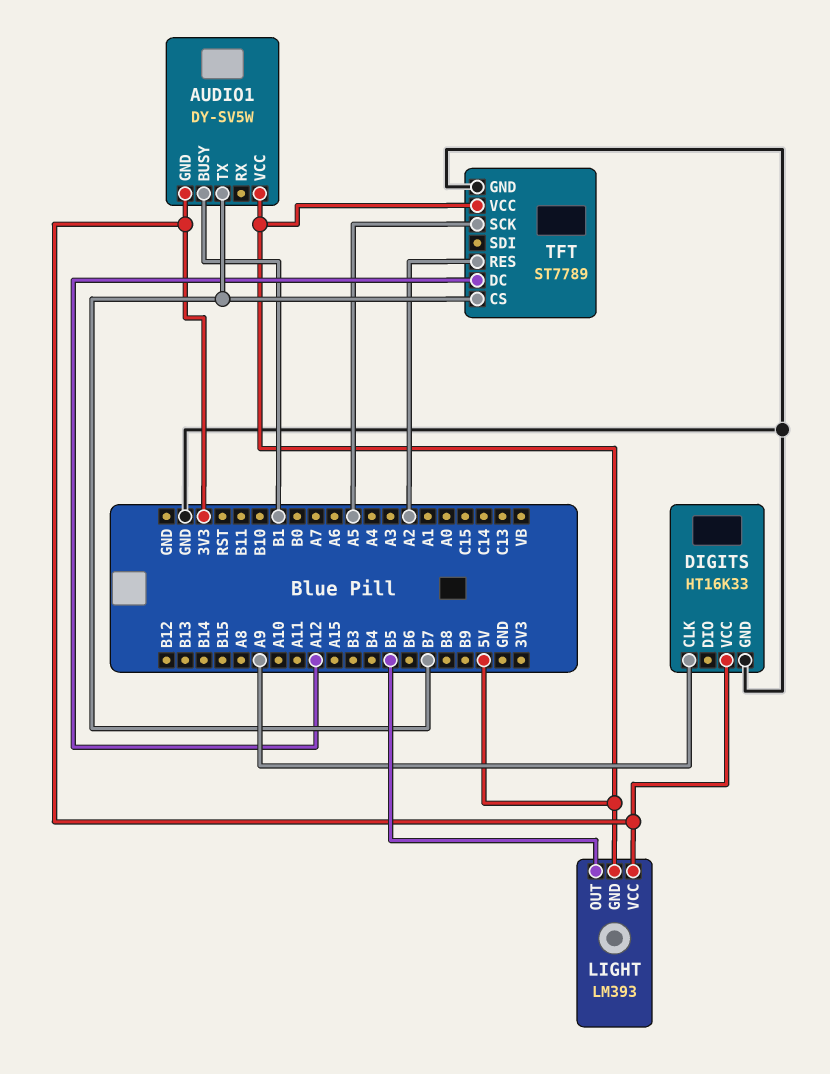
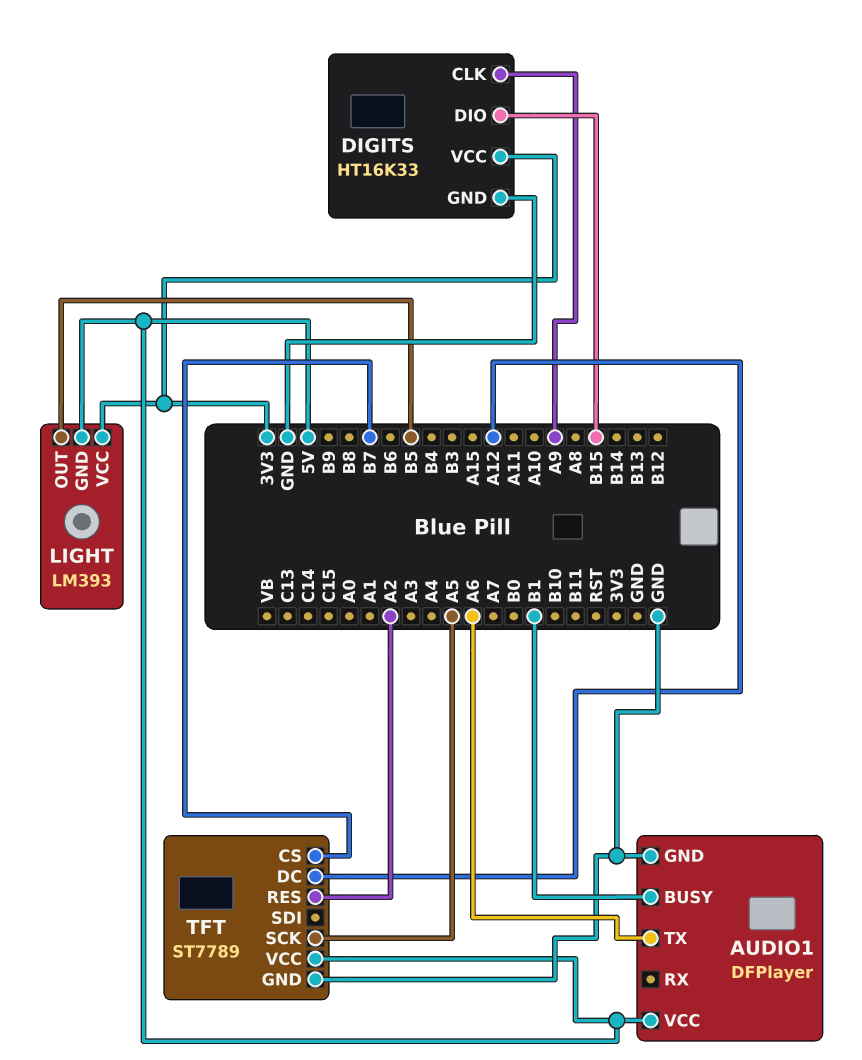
AUDIO1: DY-SV5W -> DFPlayer
AUDIO1 pin GND: 3V3 -> GND
AUDIO1 pin TX: B7 -> A6
DIGITS pin DIO: none -> B15

